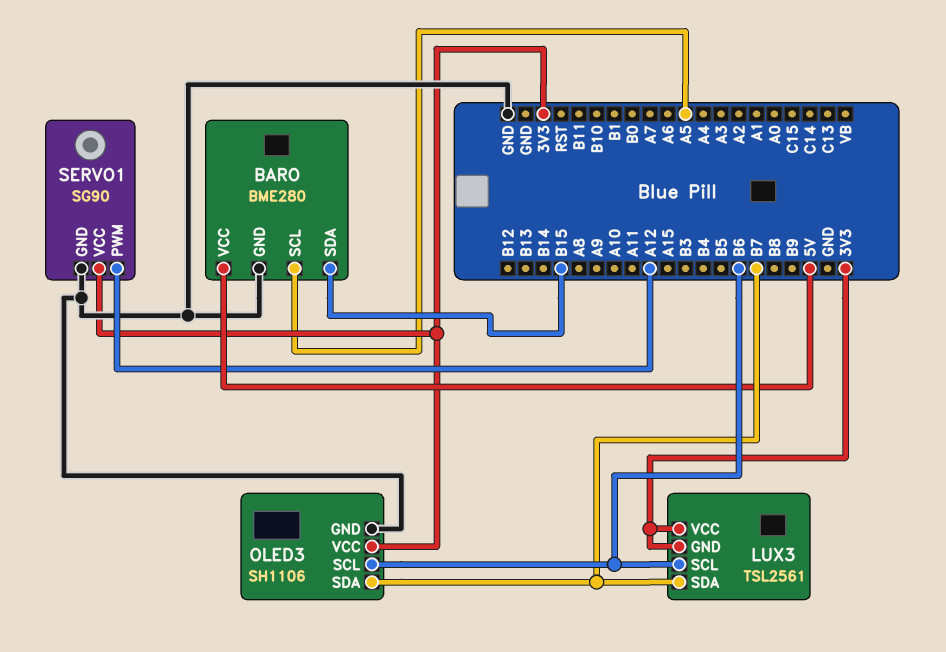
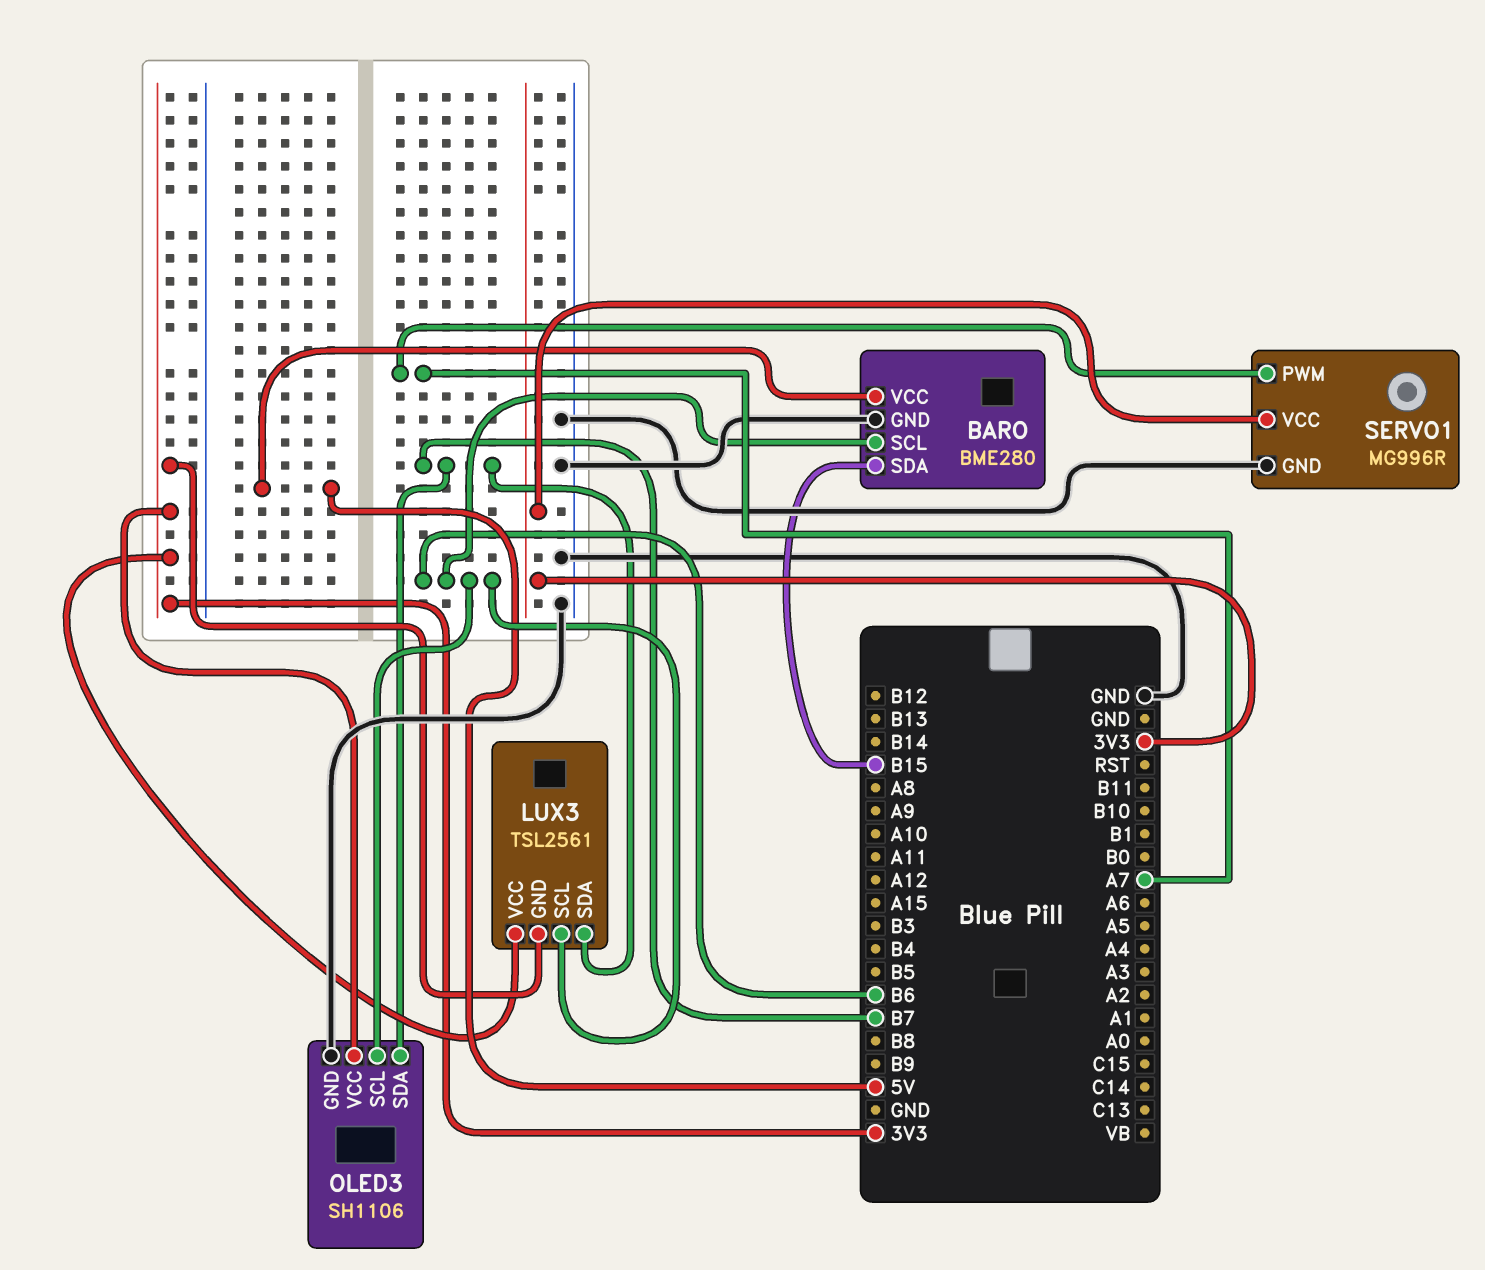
BARO pin SCL: A5 -> B6
SERVO1: SG90 -> MG996R
SERVO1 pin PWM: A12 -> A7

